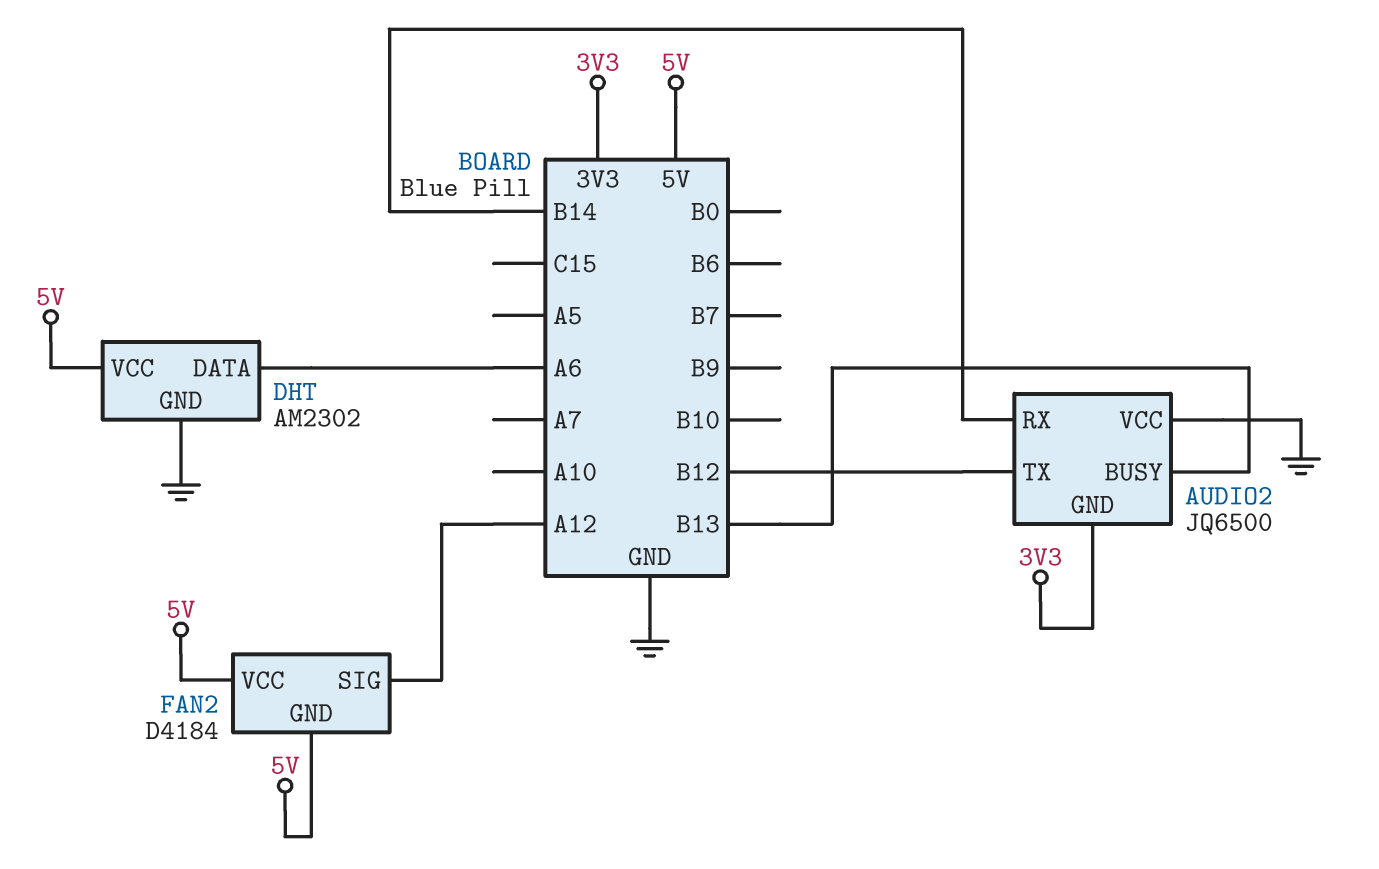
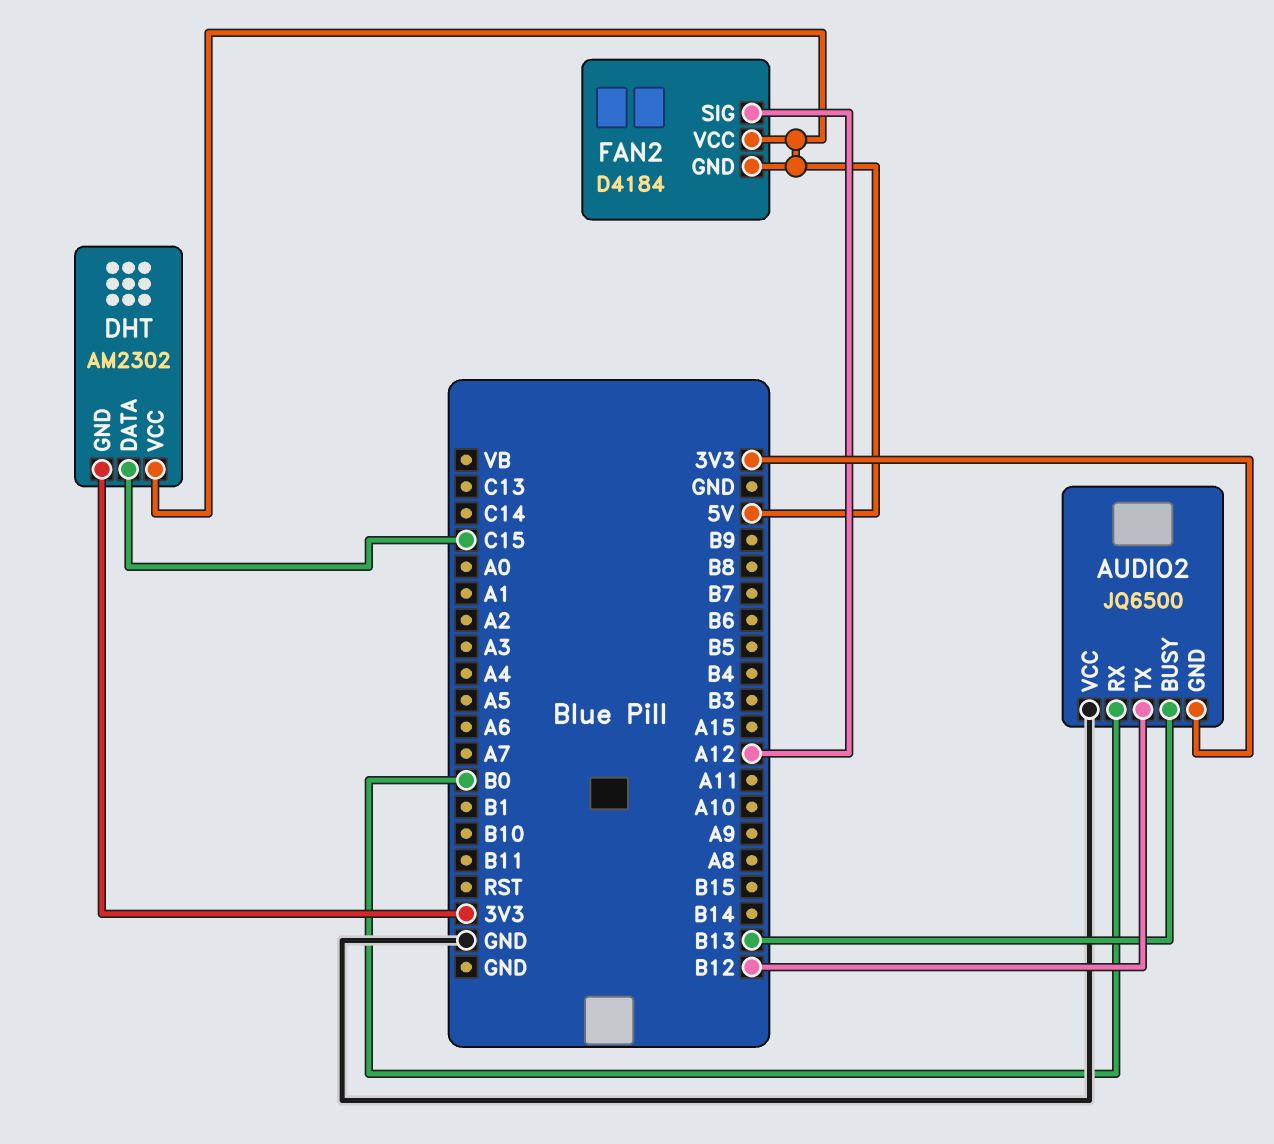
AUDIO2 pin RX: B14 -> B0
DHT pin DATA: A6 -> C15
DHT pin GND: GND -> 3V3

